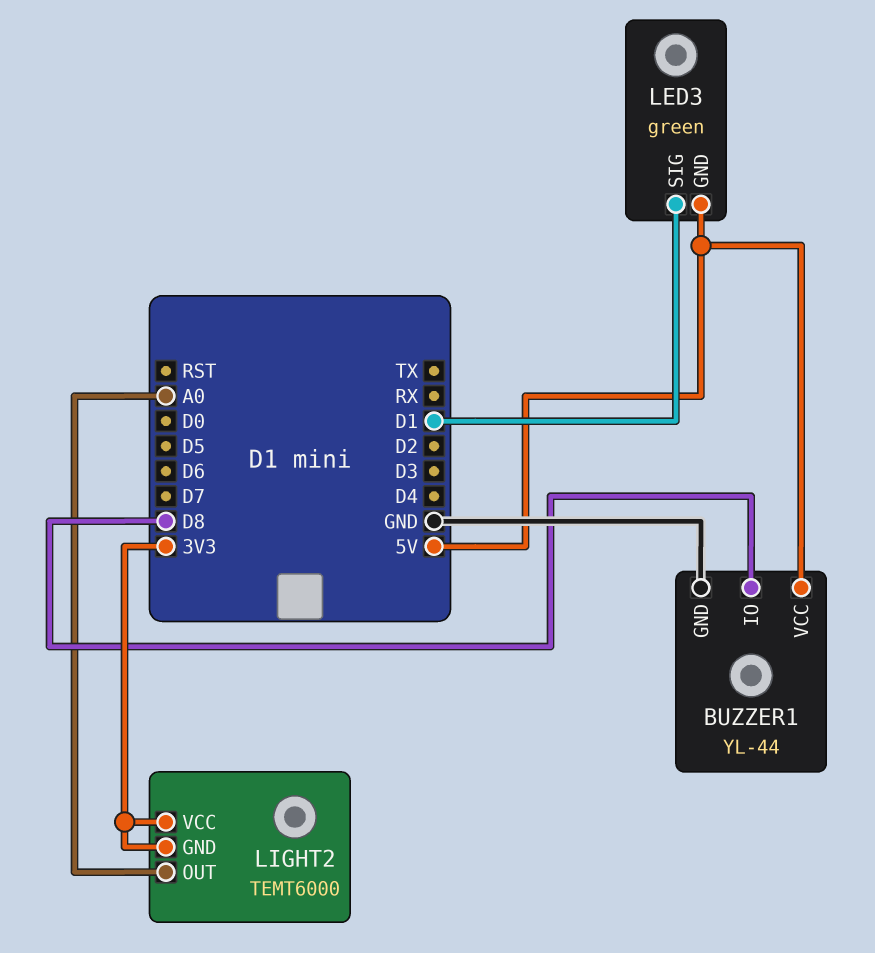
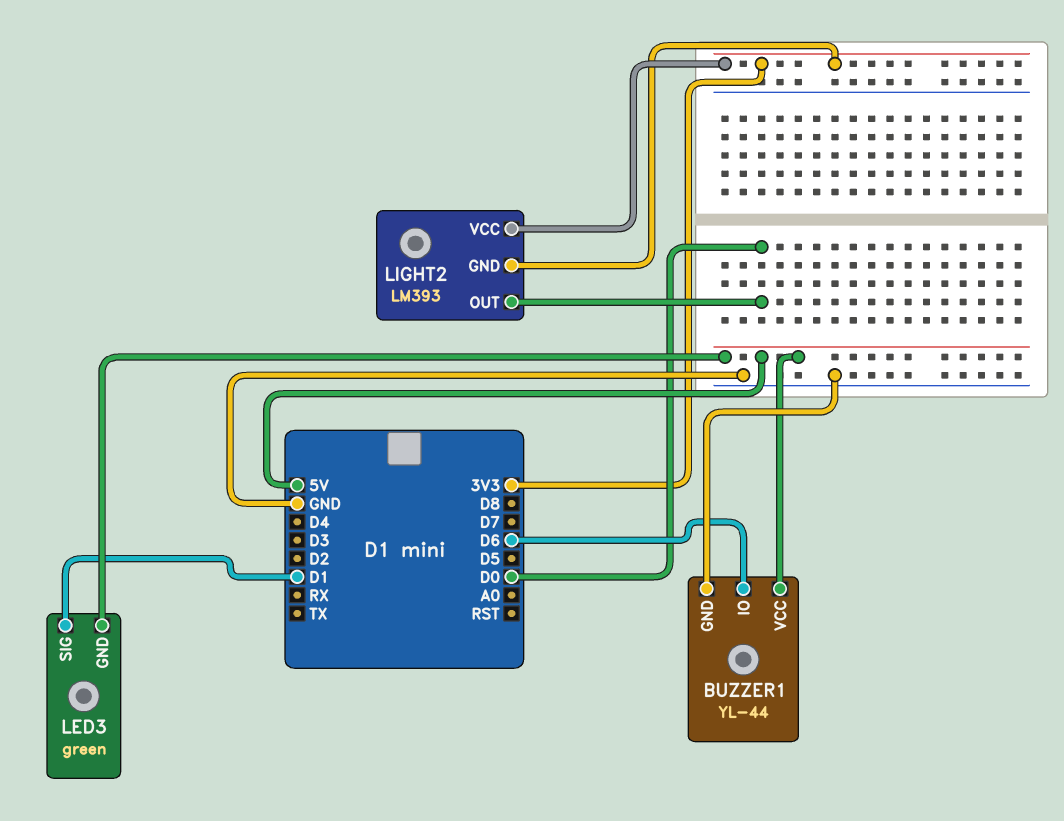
BUZZER1 pin IO: D8 -> D6
LIGHT2: TEMT6000 -> LM393
LIGHT2 pin OUT: A0 -> D0

